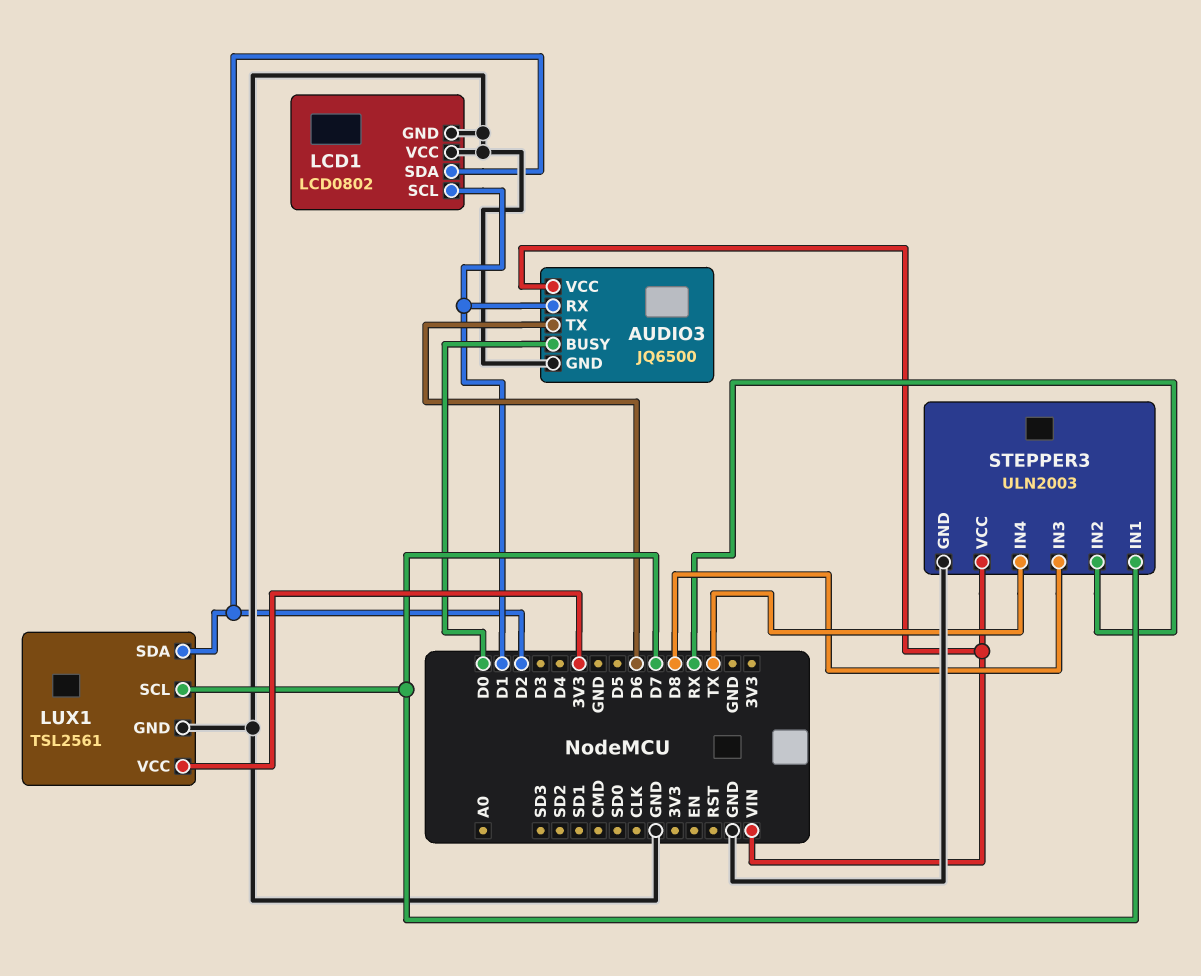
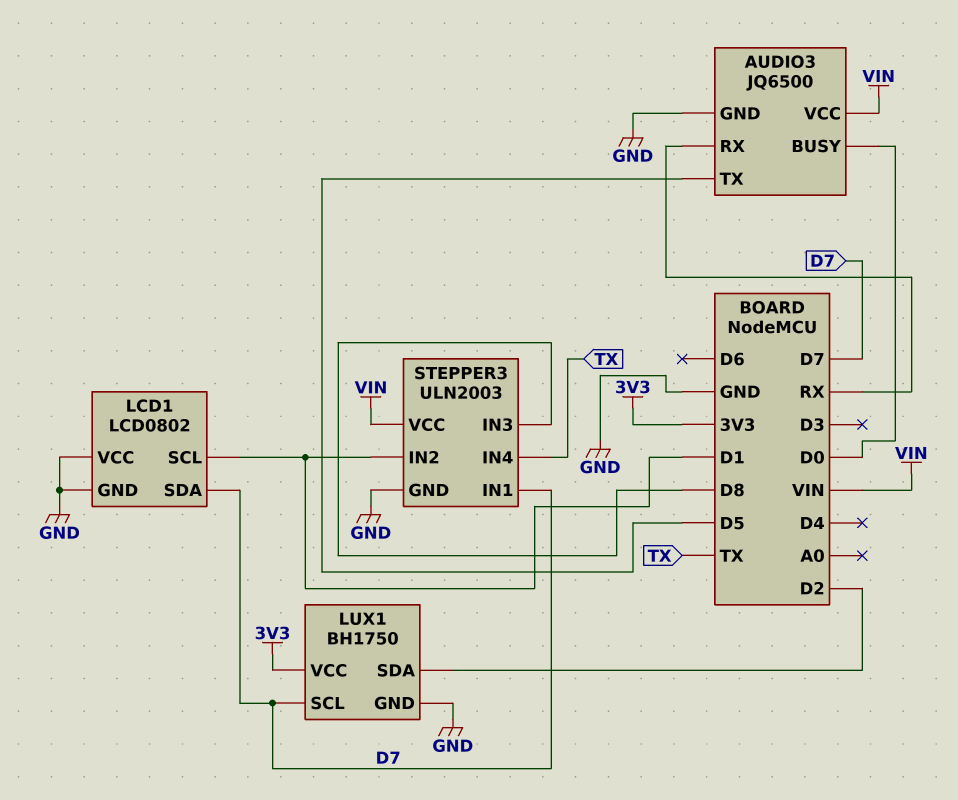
AUDIO3 pin RX: D1 -> RX
AUDIO3 pin TX: D6 -> D5
LCD1 pin SDA: D2 -> D7
LUX1: TSL2561 -> BH1750
STEPPER3 pin IN2: RX -> D1

